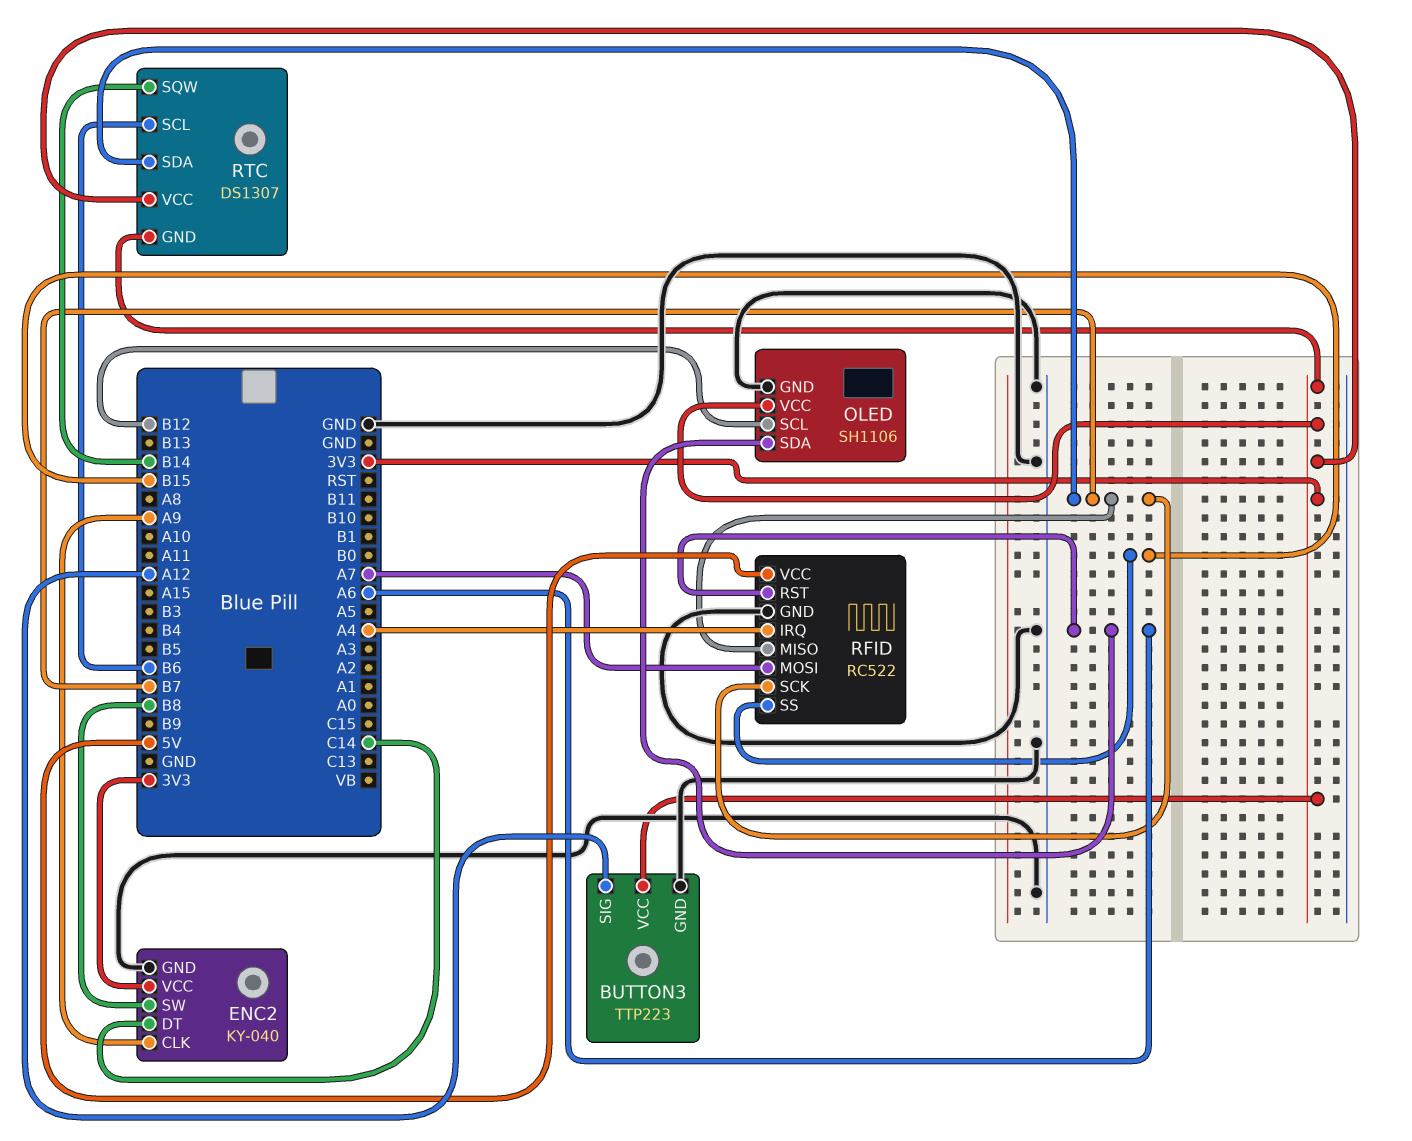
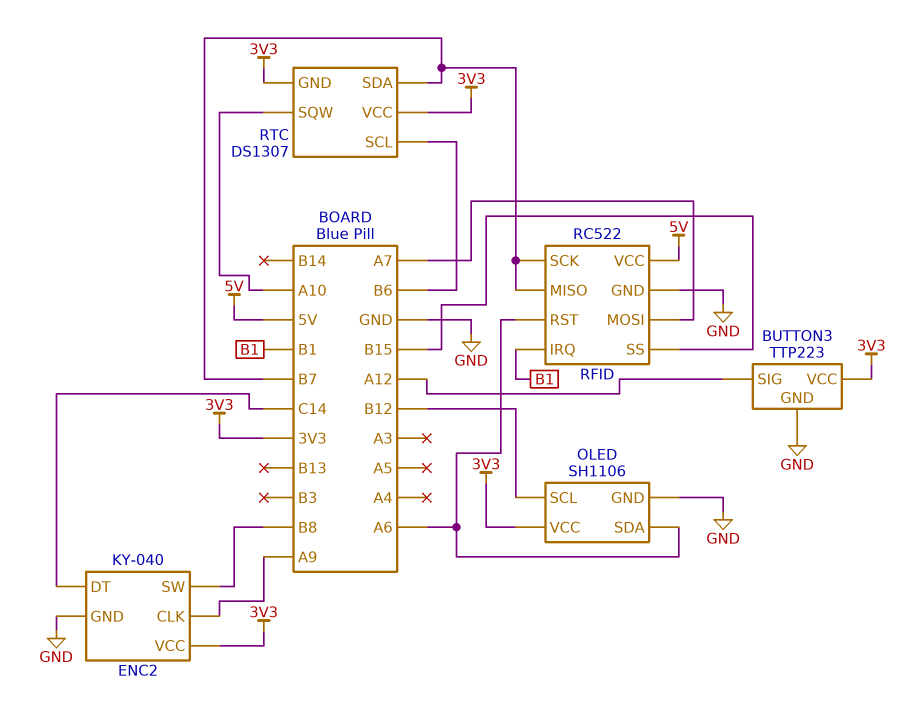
RFID pin IRQ: A4 -> B1
RTC pin SQW: B14 -> A10

